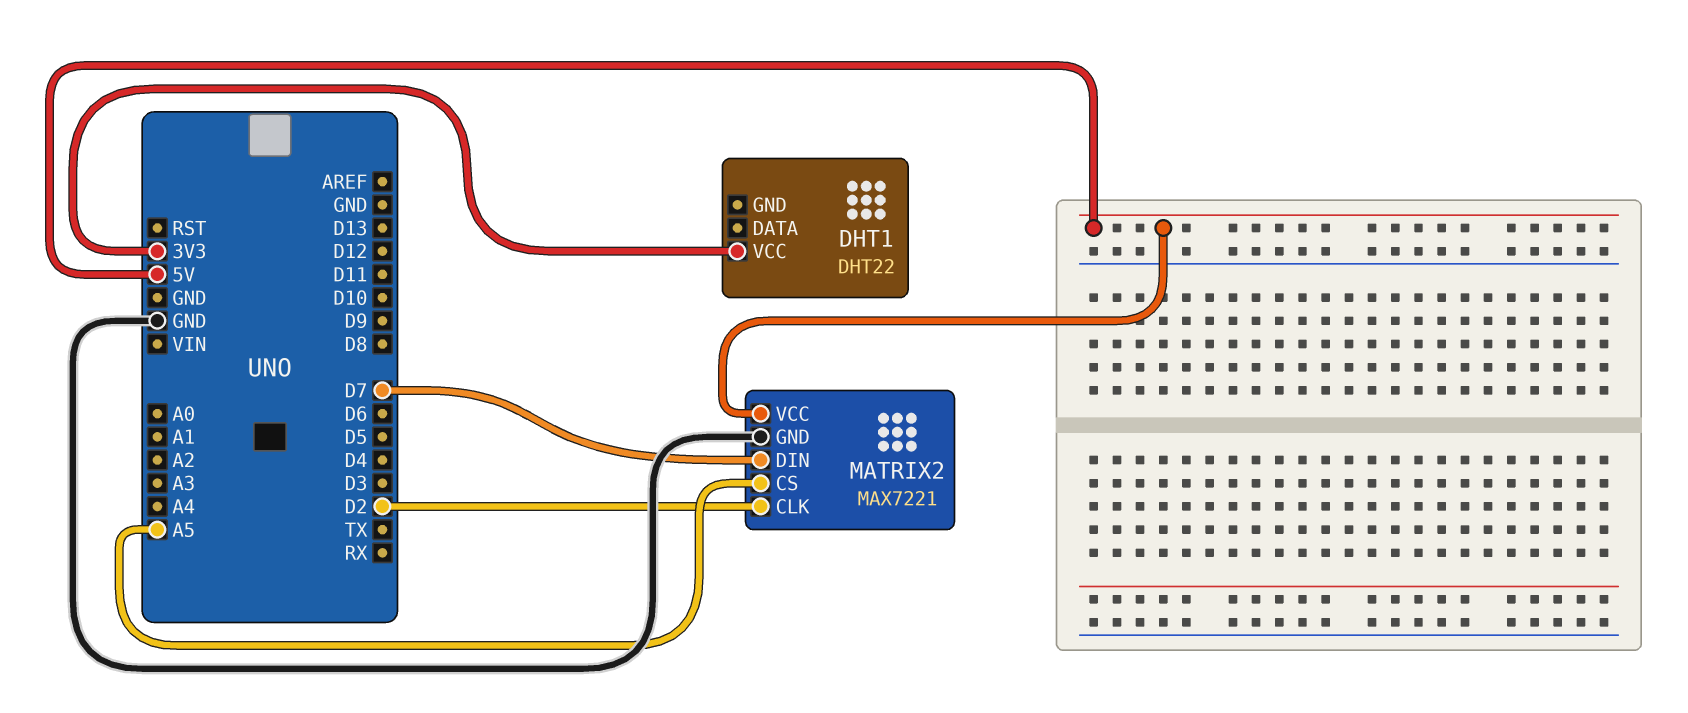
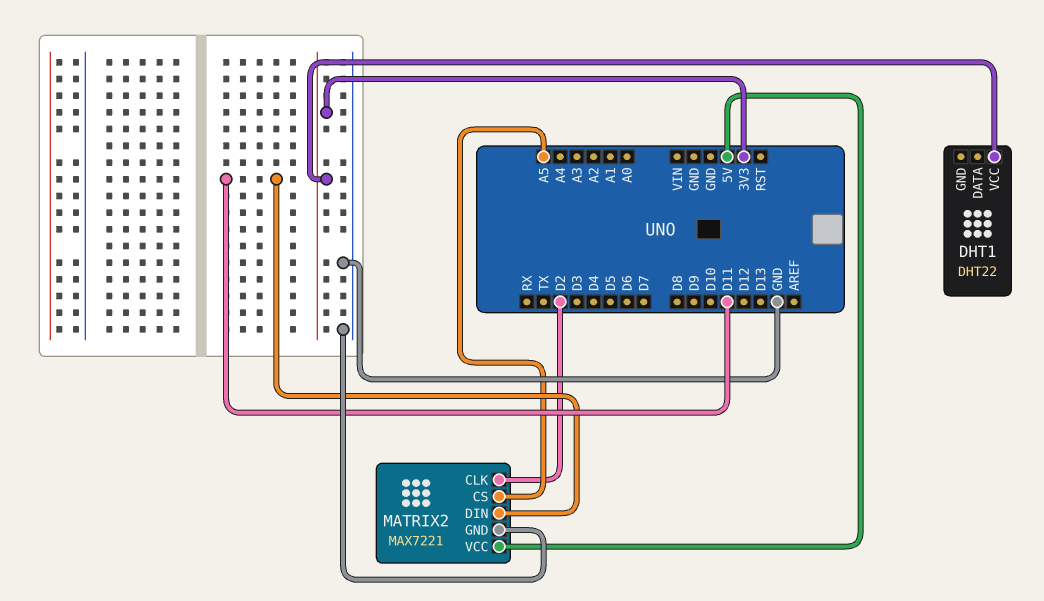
MATRIX2 pin DIN: D7 -> D11

